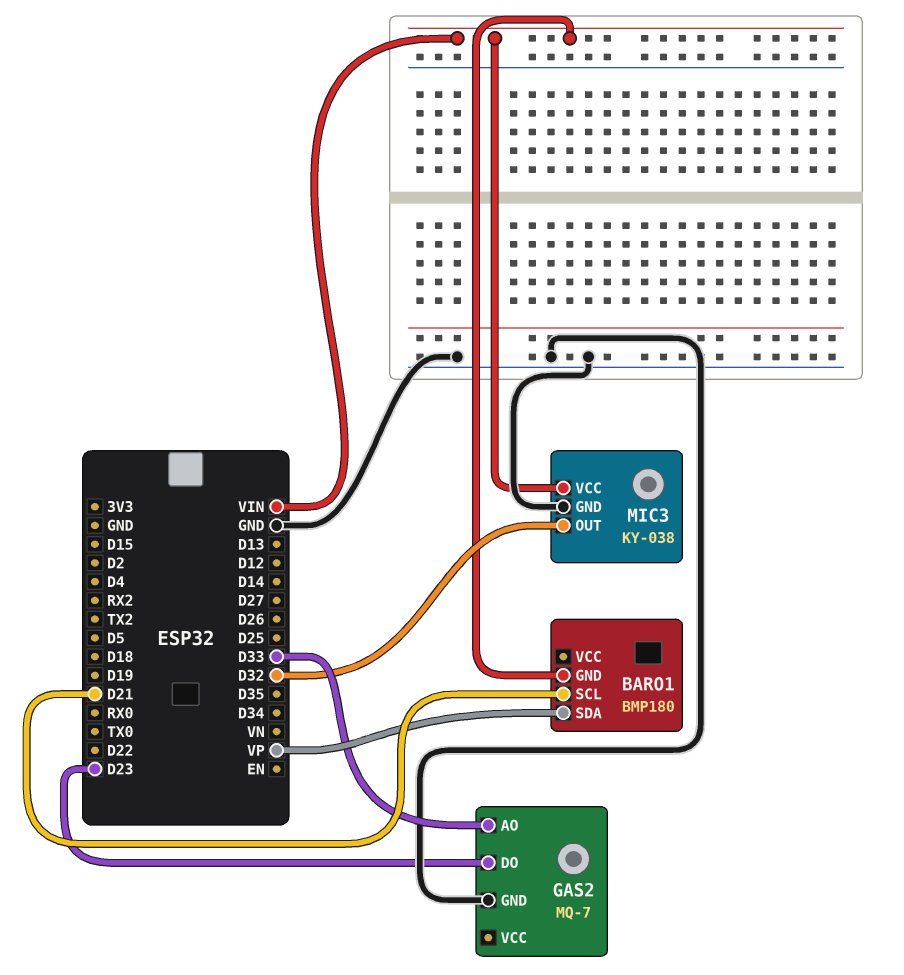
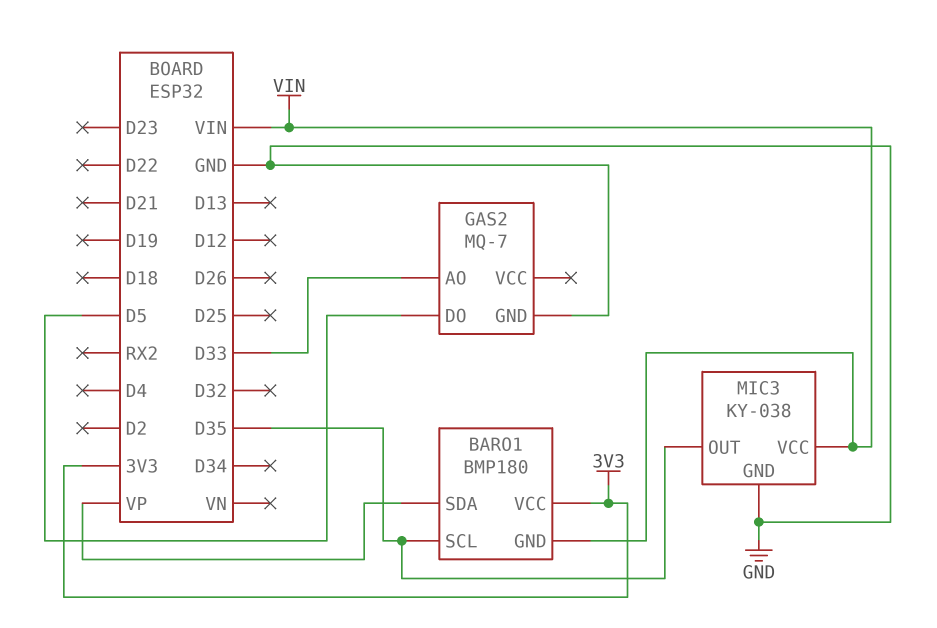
BARO1 pin SCL: D21 -> D35
BARO1 pin VCC: none -> 3V3
GAS2 pin DO: D23 -> D5
MIC3 pin OUT: D32 -> D35

